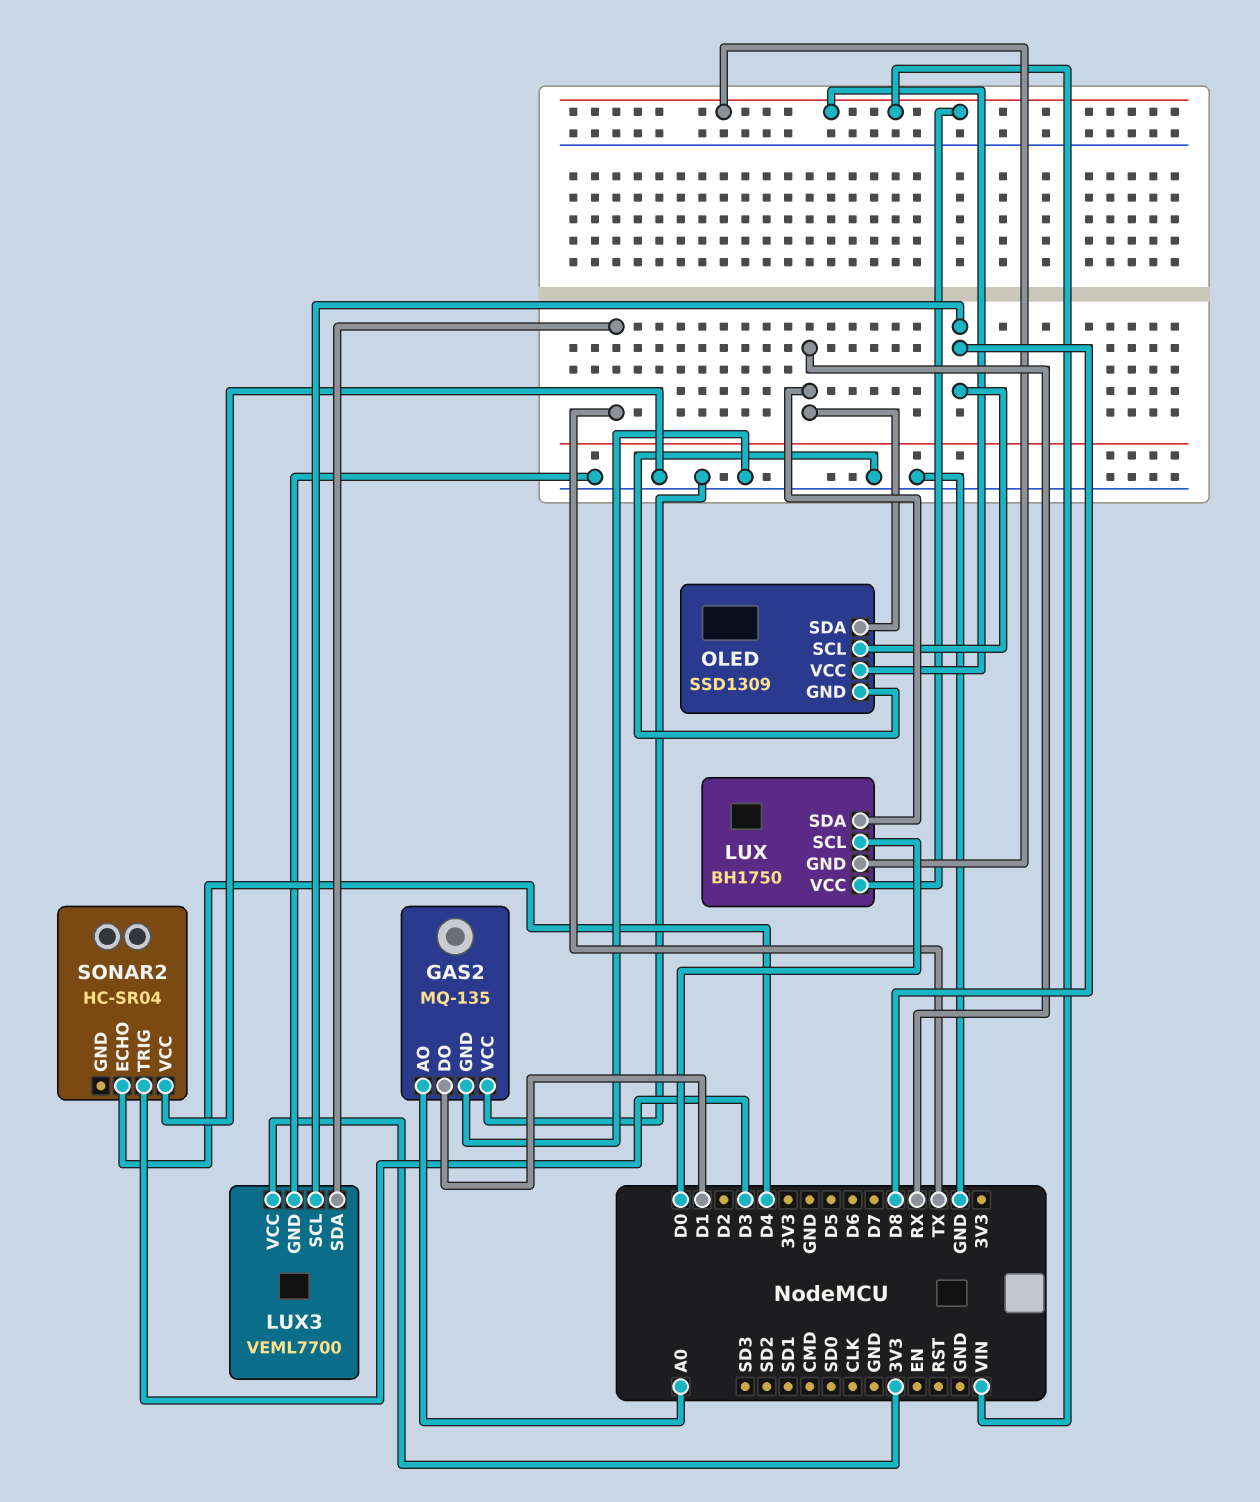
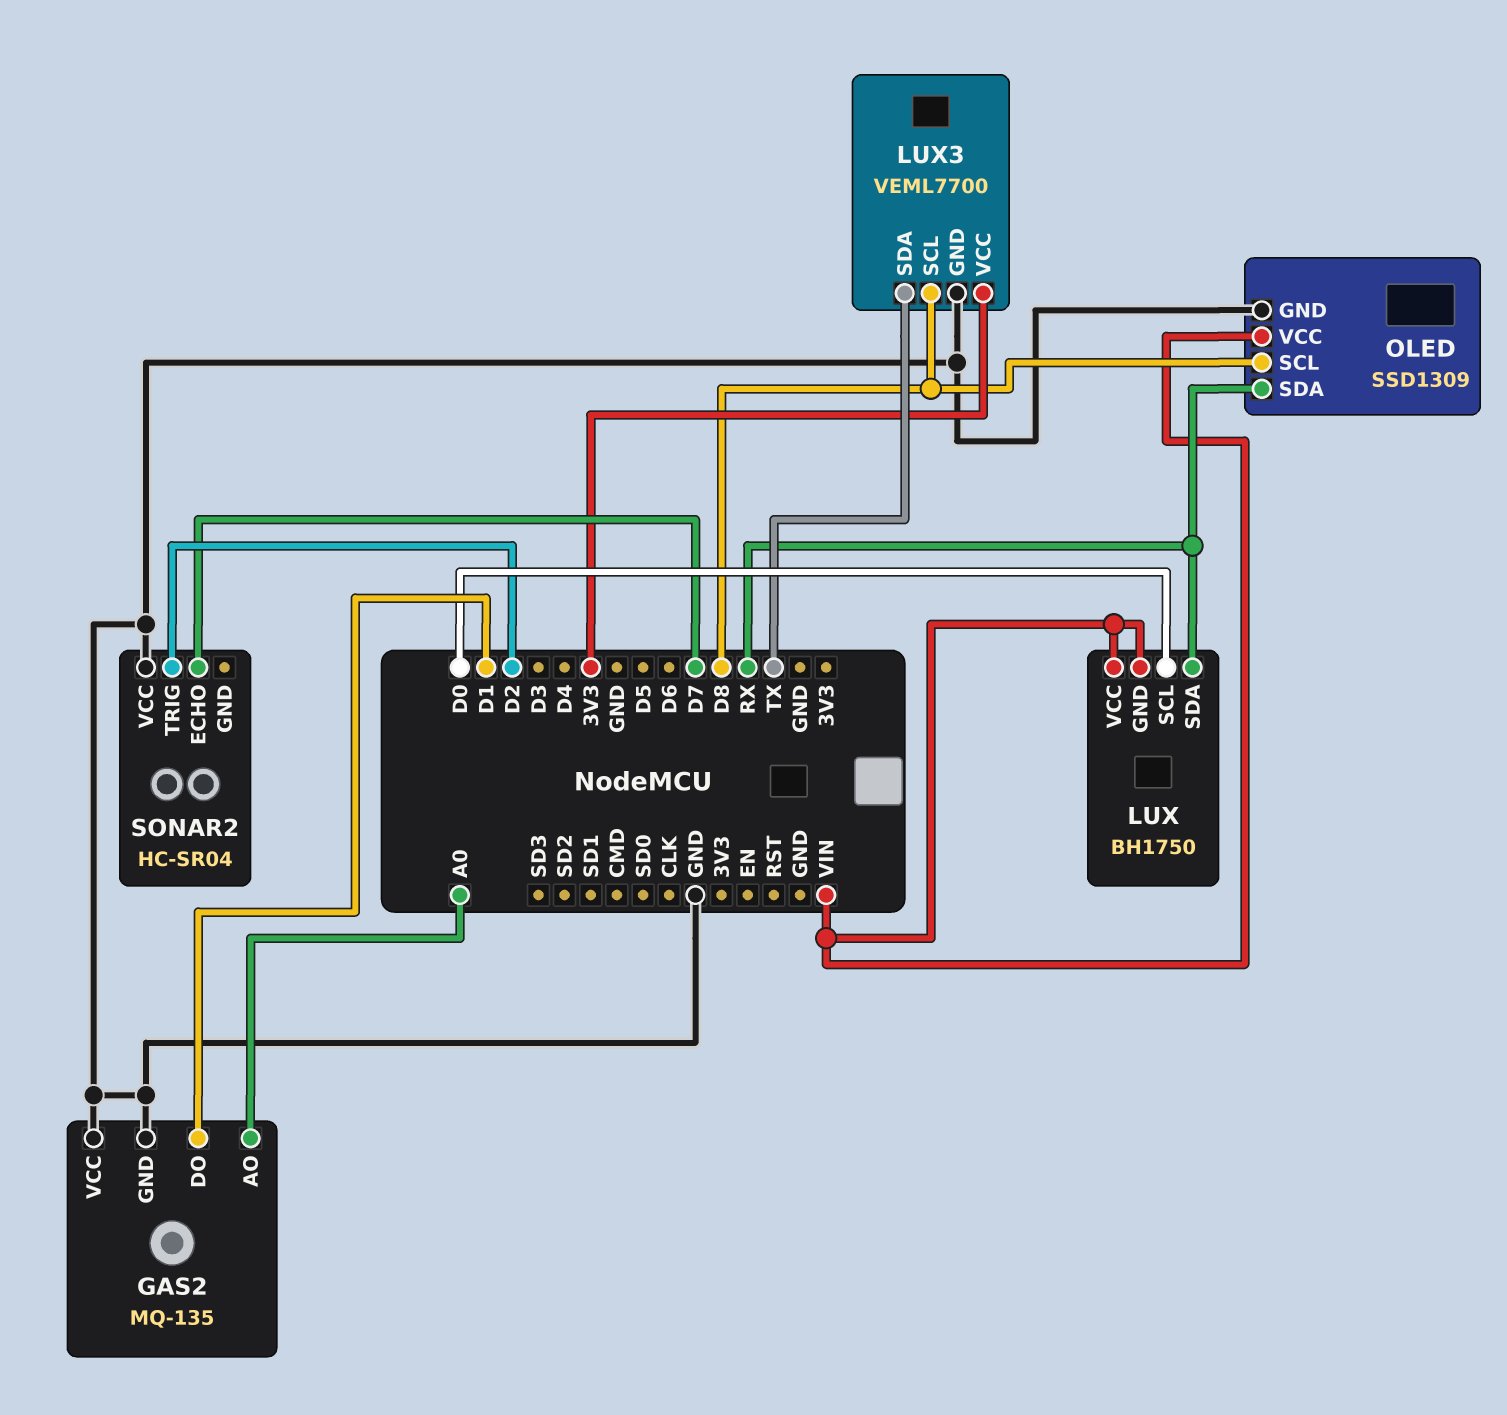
SONAR2 pin ECHO: D4 -> D7
SONAR2 pin TRIG: D3 -> D2

